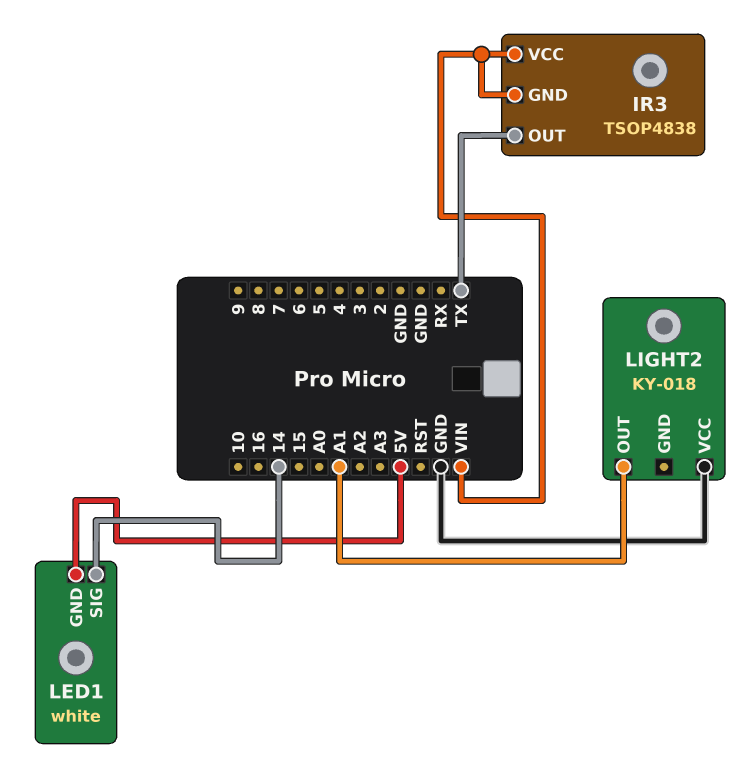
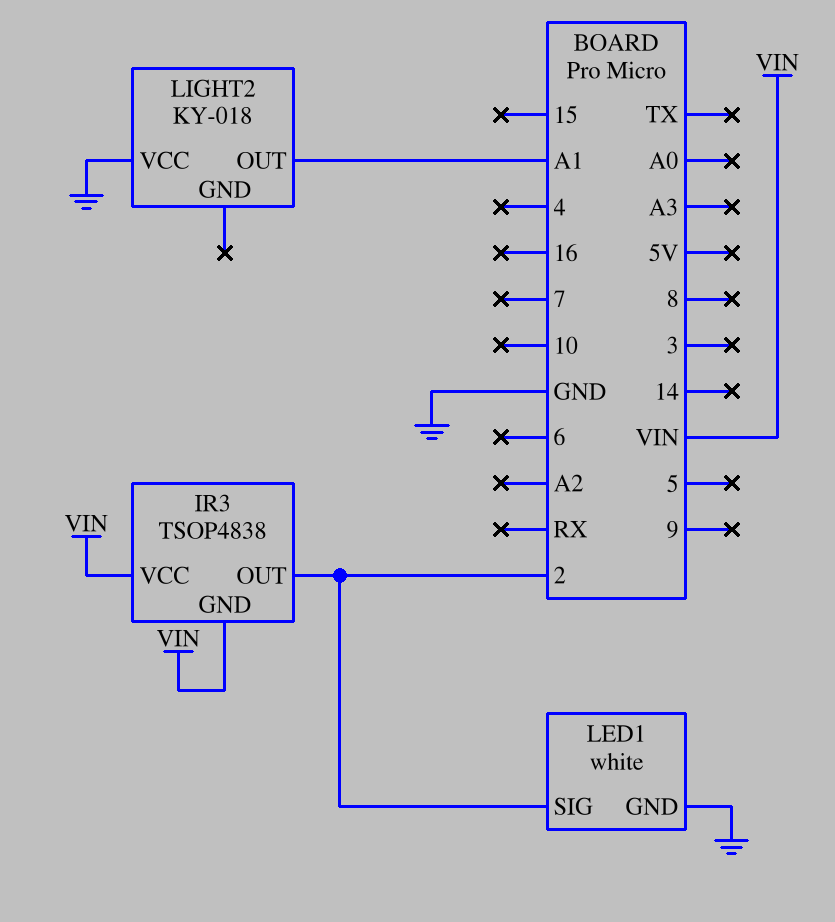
IR3 pin OUT: TX -> 2
LED1 pin GND: 5V -> GND
LED1 pin SIG: 14 -> 2

